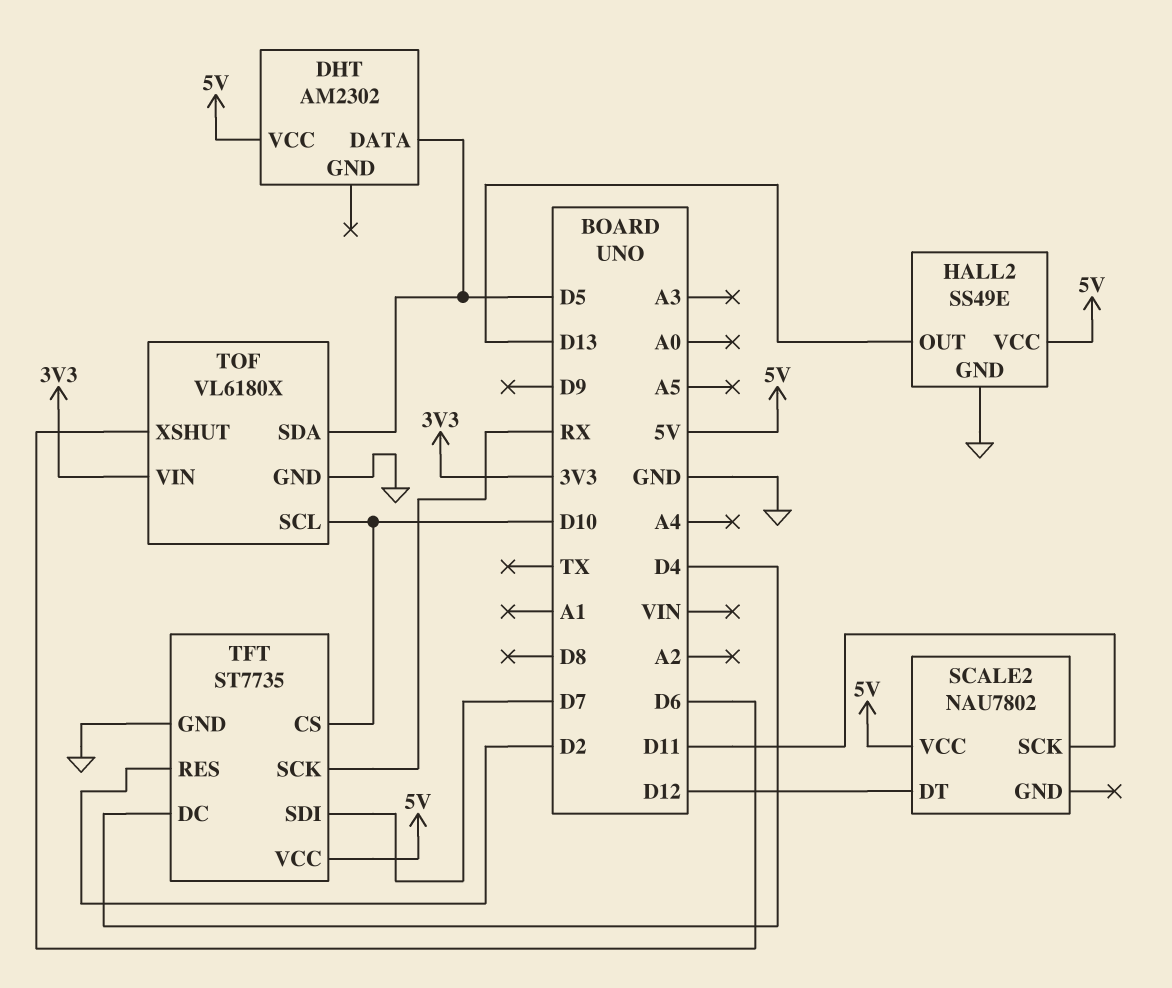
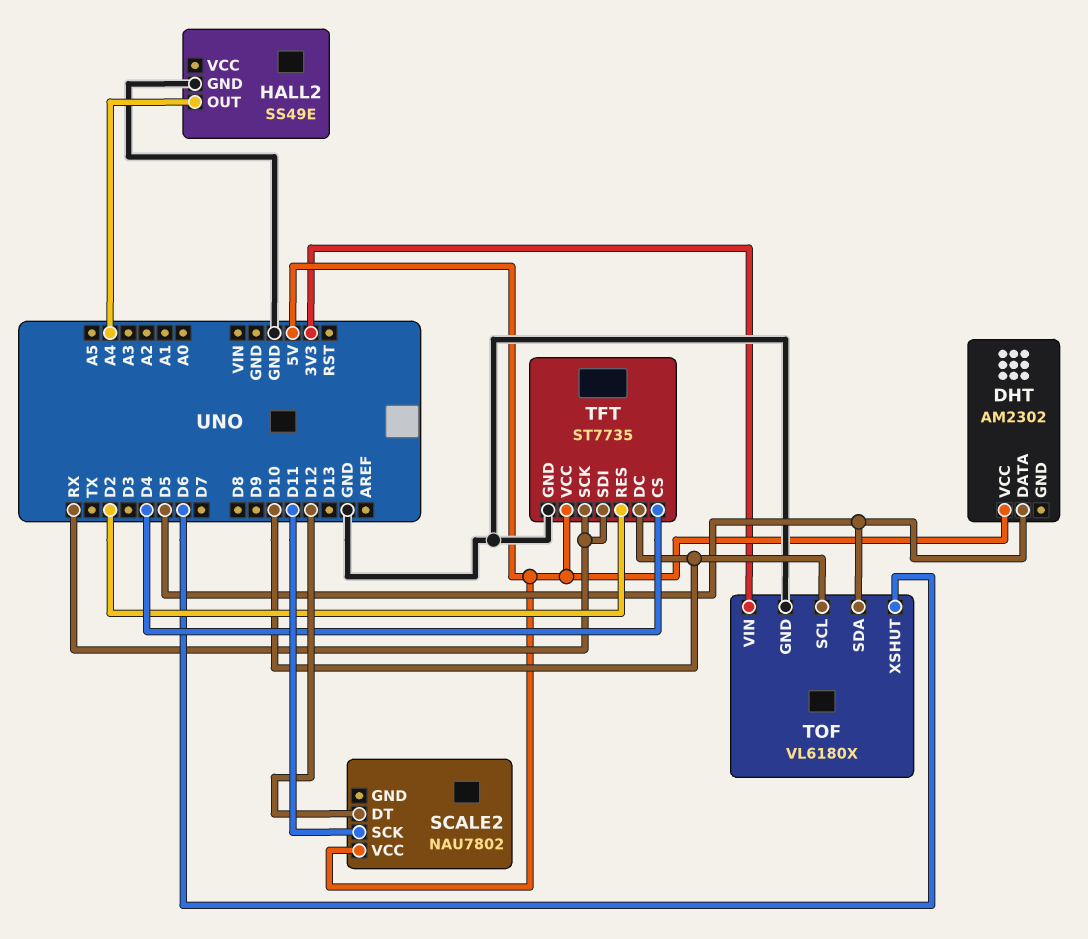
HALL2 pin OUT: D13 -> A4
HALL2 pin VCC: 5V -> none
TFT pin CS: D10 -> D4
TFT pin DC: D4 -> D10
TFT pin SDI: D7 -> RX

